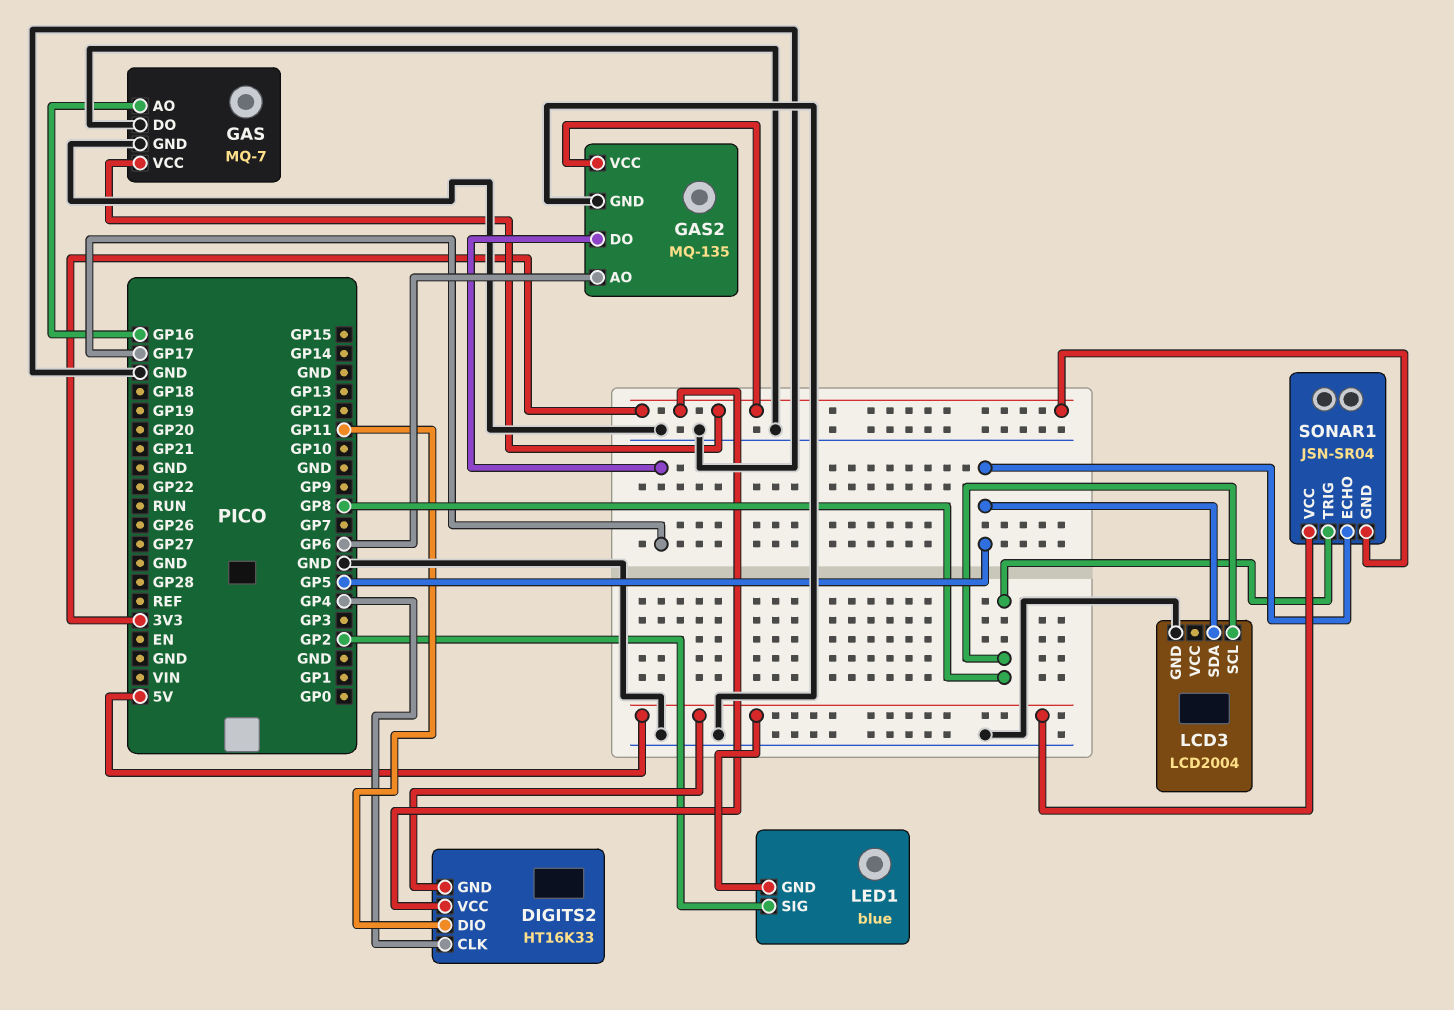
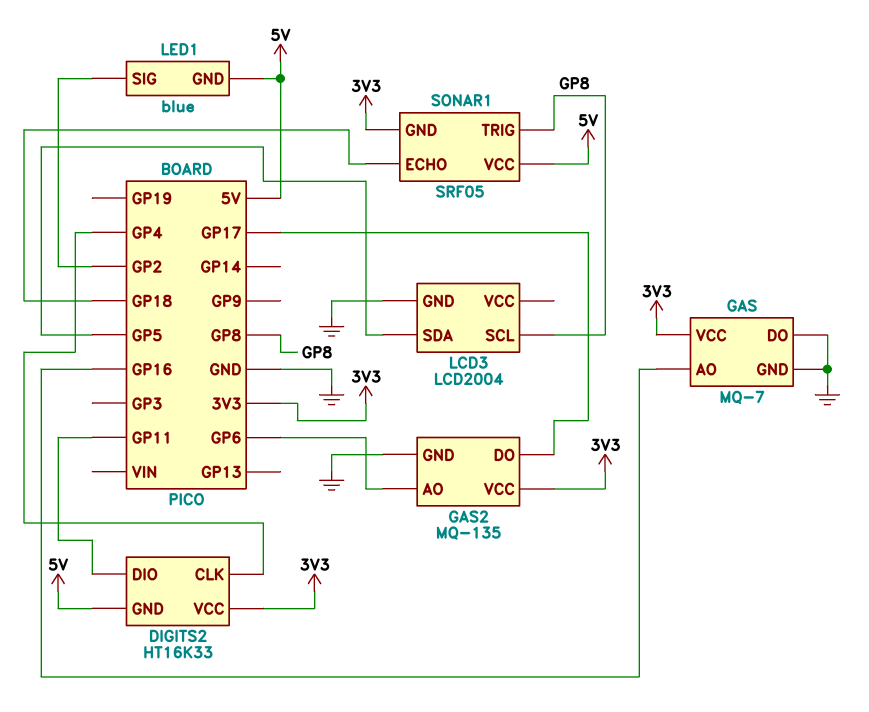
SONAR1: JSN-SR04 -> SRF05
SONAR1 pin ECHO: GP5 -> GP18

